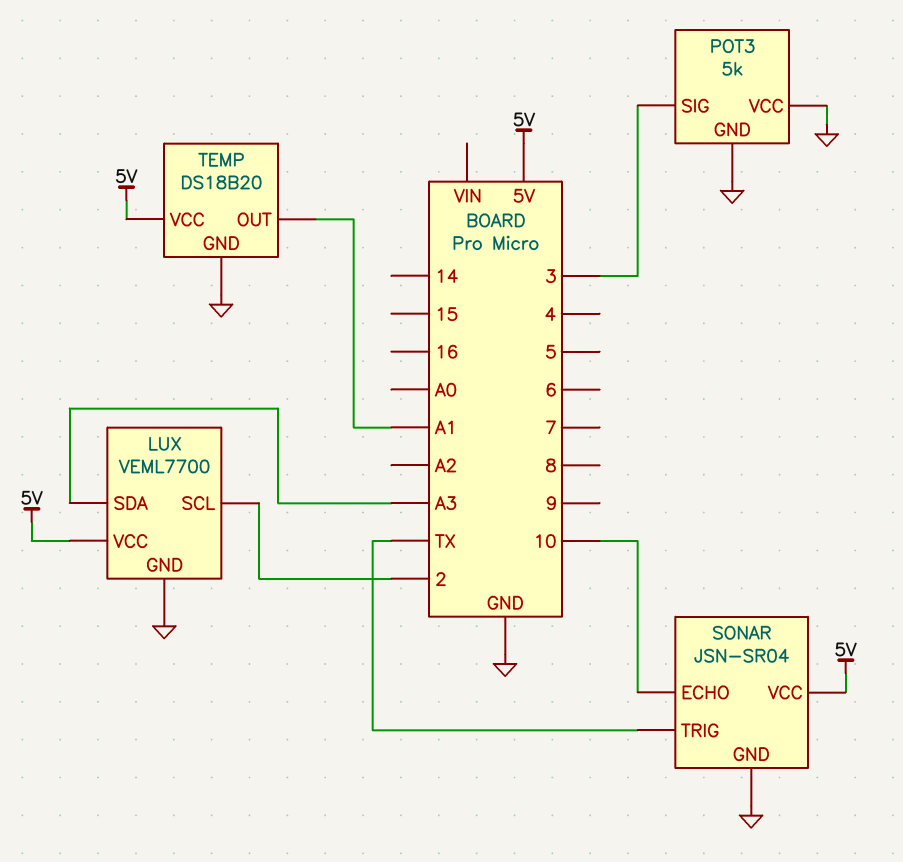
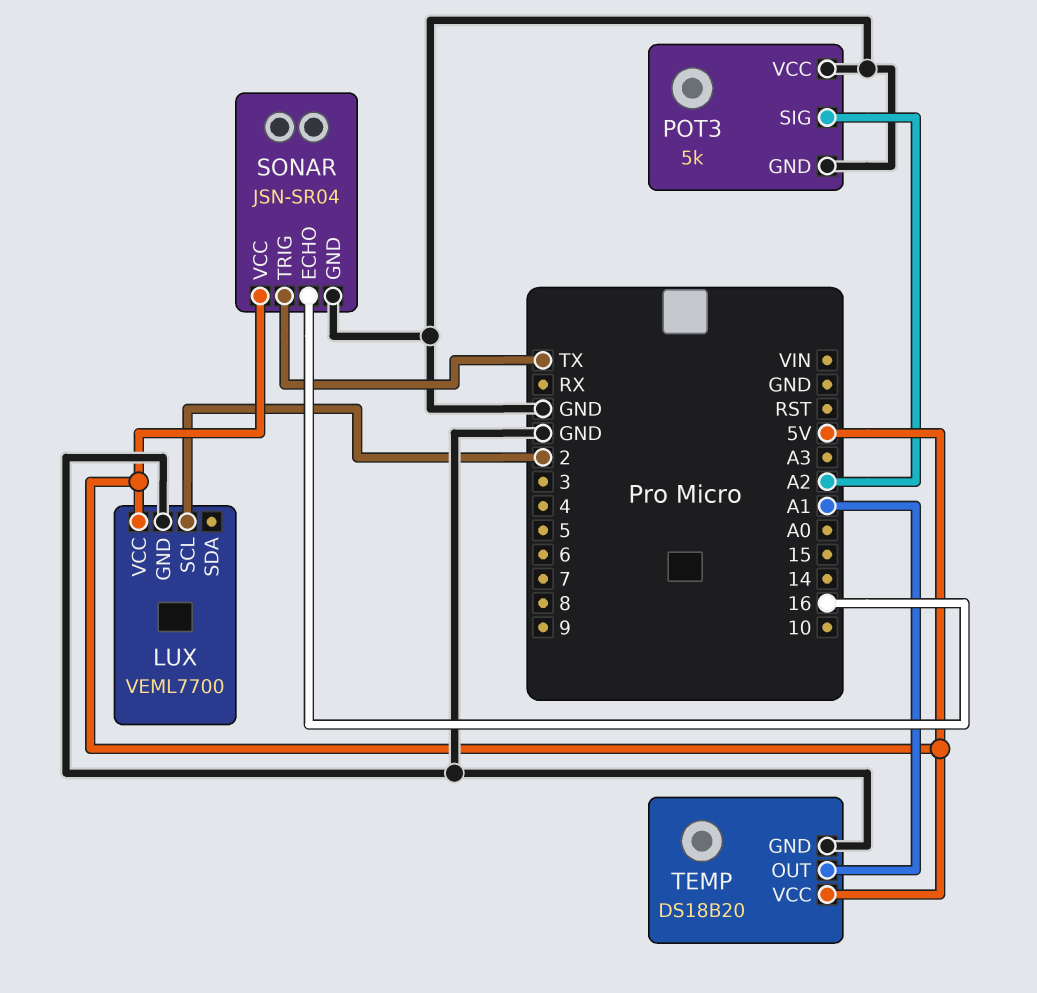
LUX pin SDA: A3 -> none
POT3 pin SIG: 3 -> A2
SONAR pin ECHO: 10 -> 16

